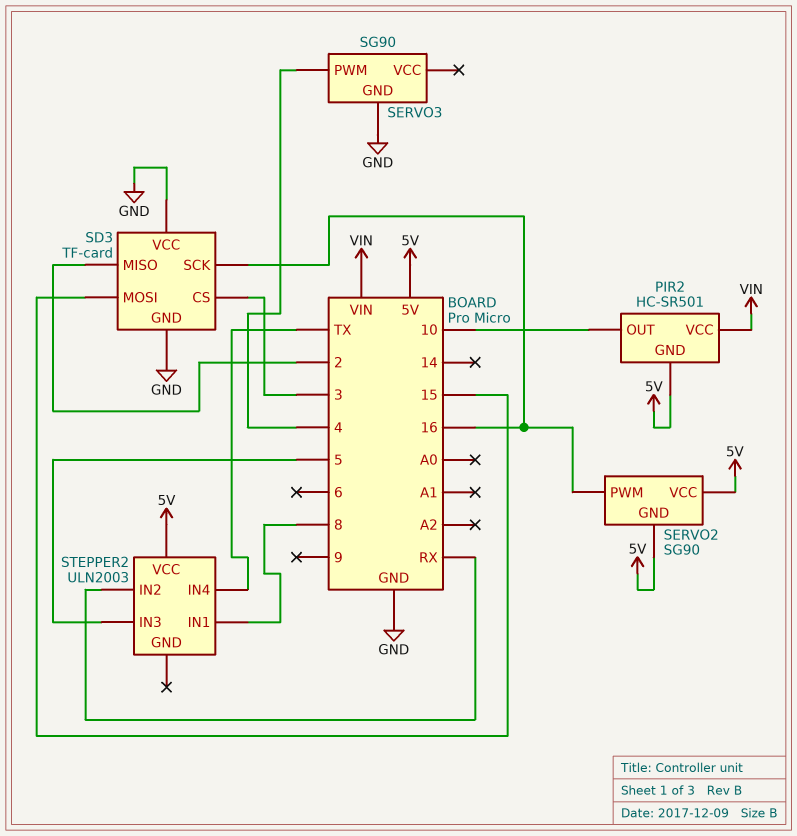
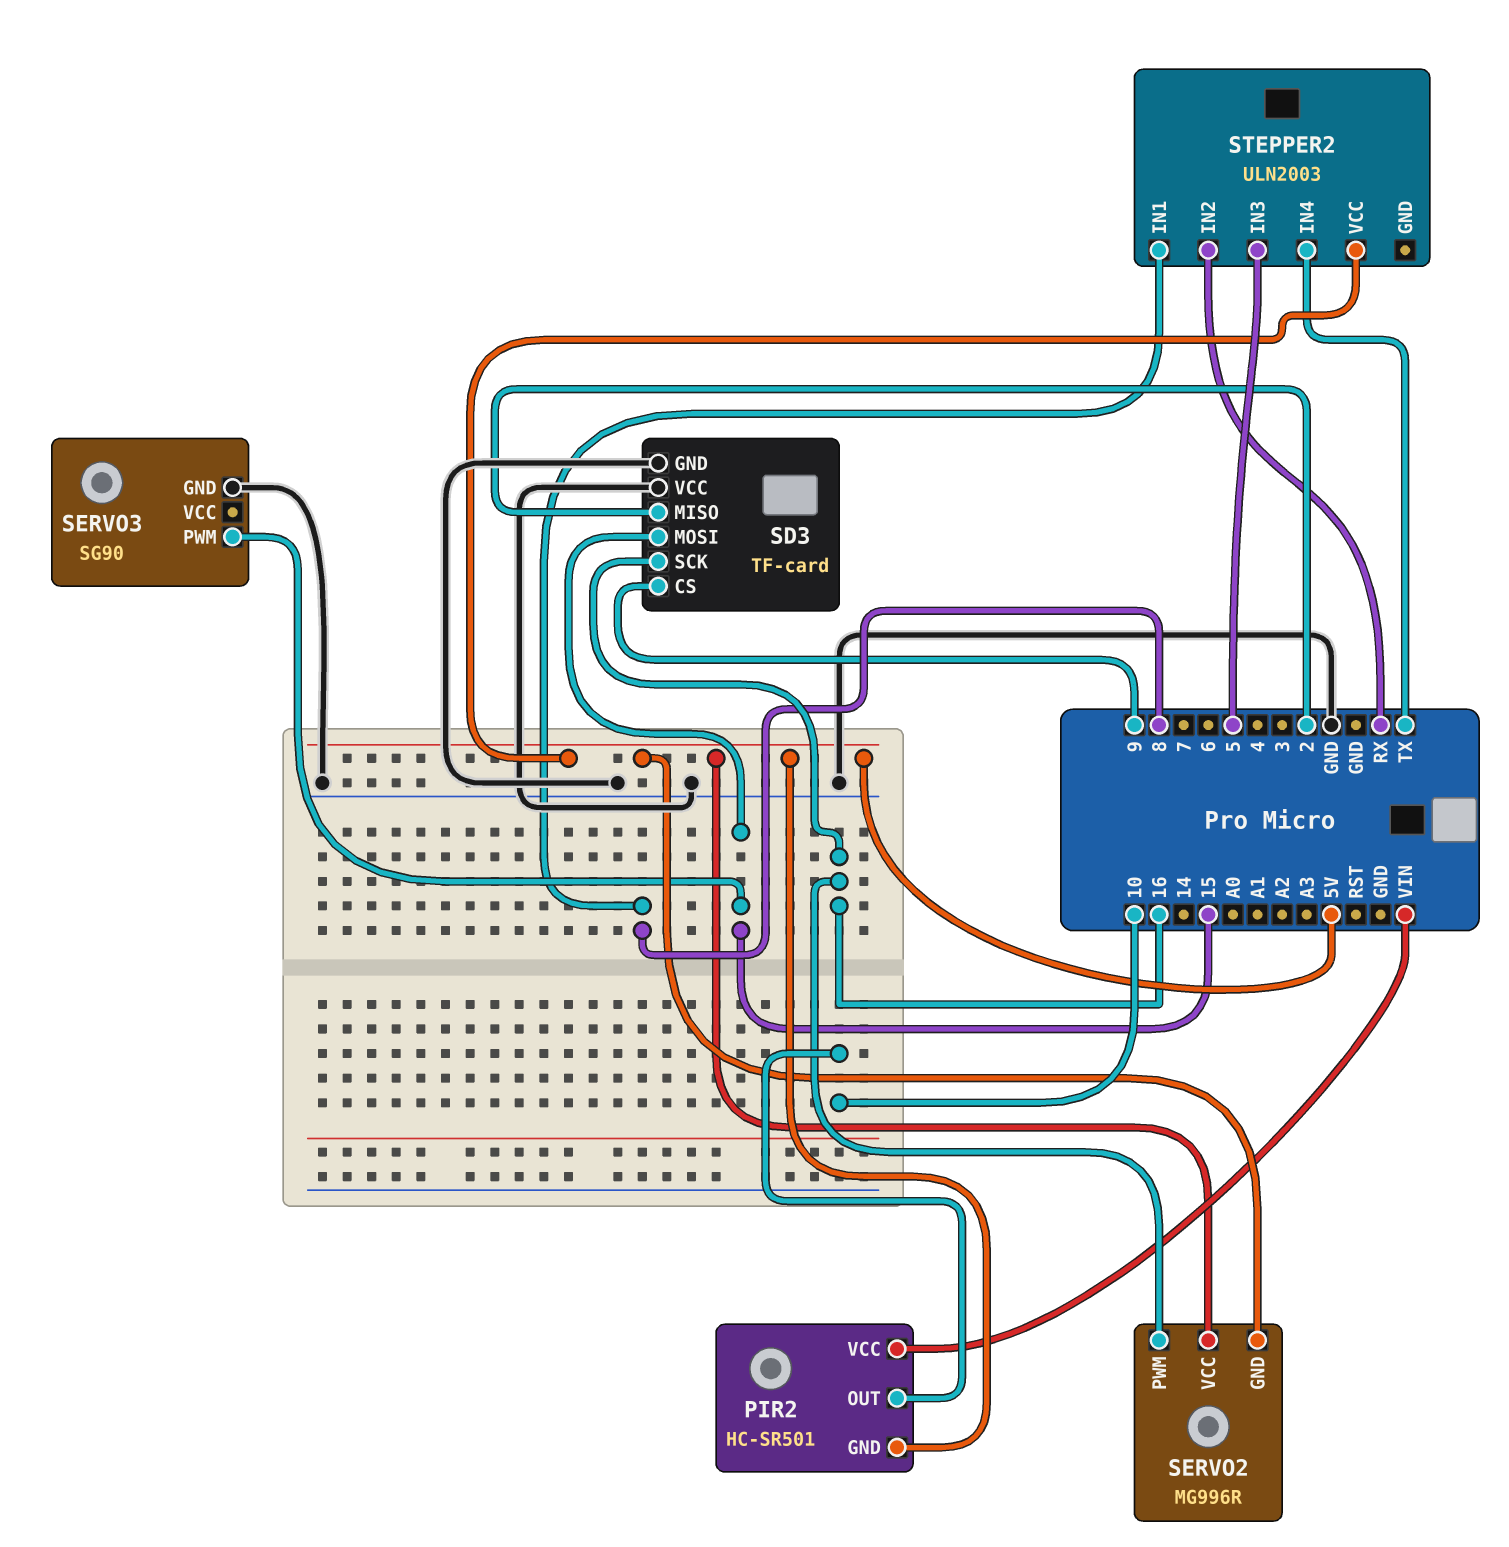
SD3 pin CS: 3 -> 9
SERVO2: SG90 -> MG996R
SERVO3 pin PWM: 4 -> 15

